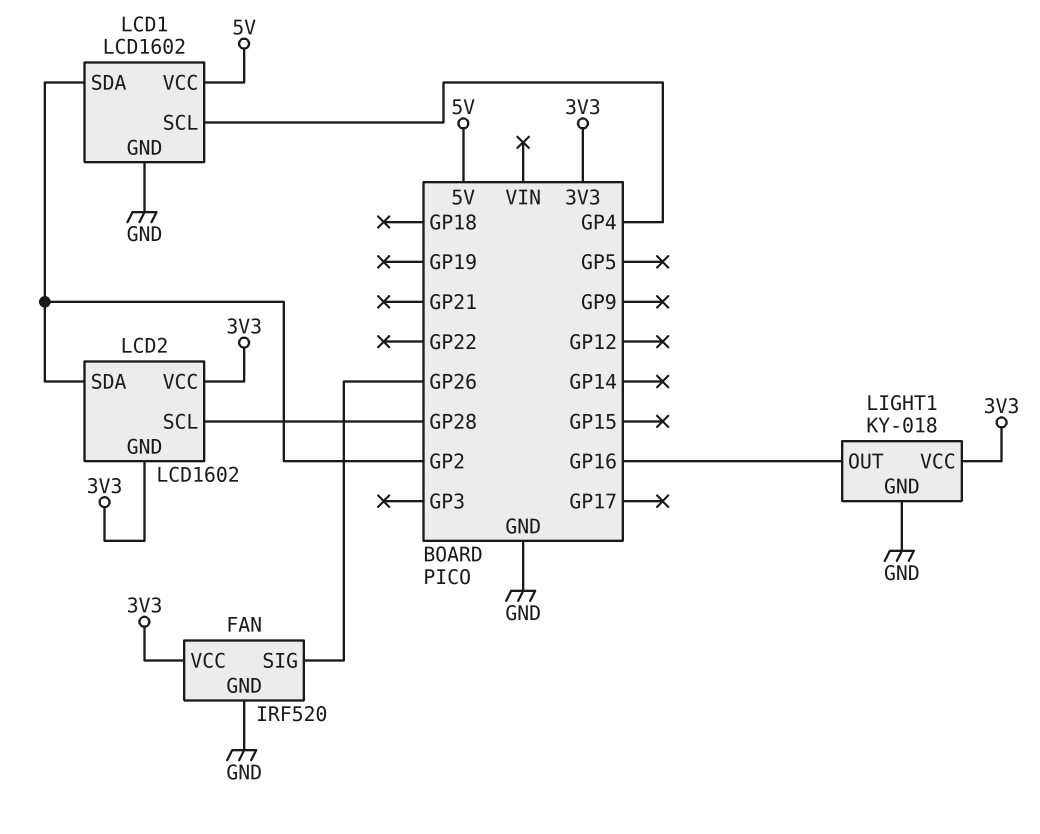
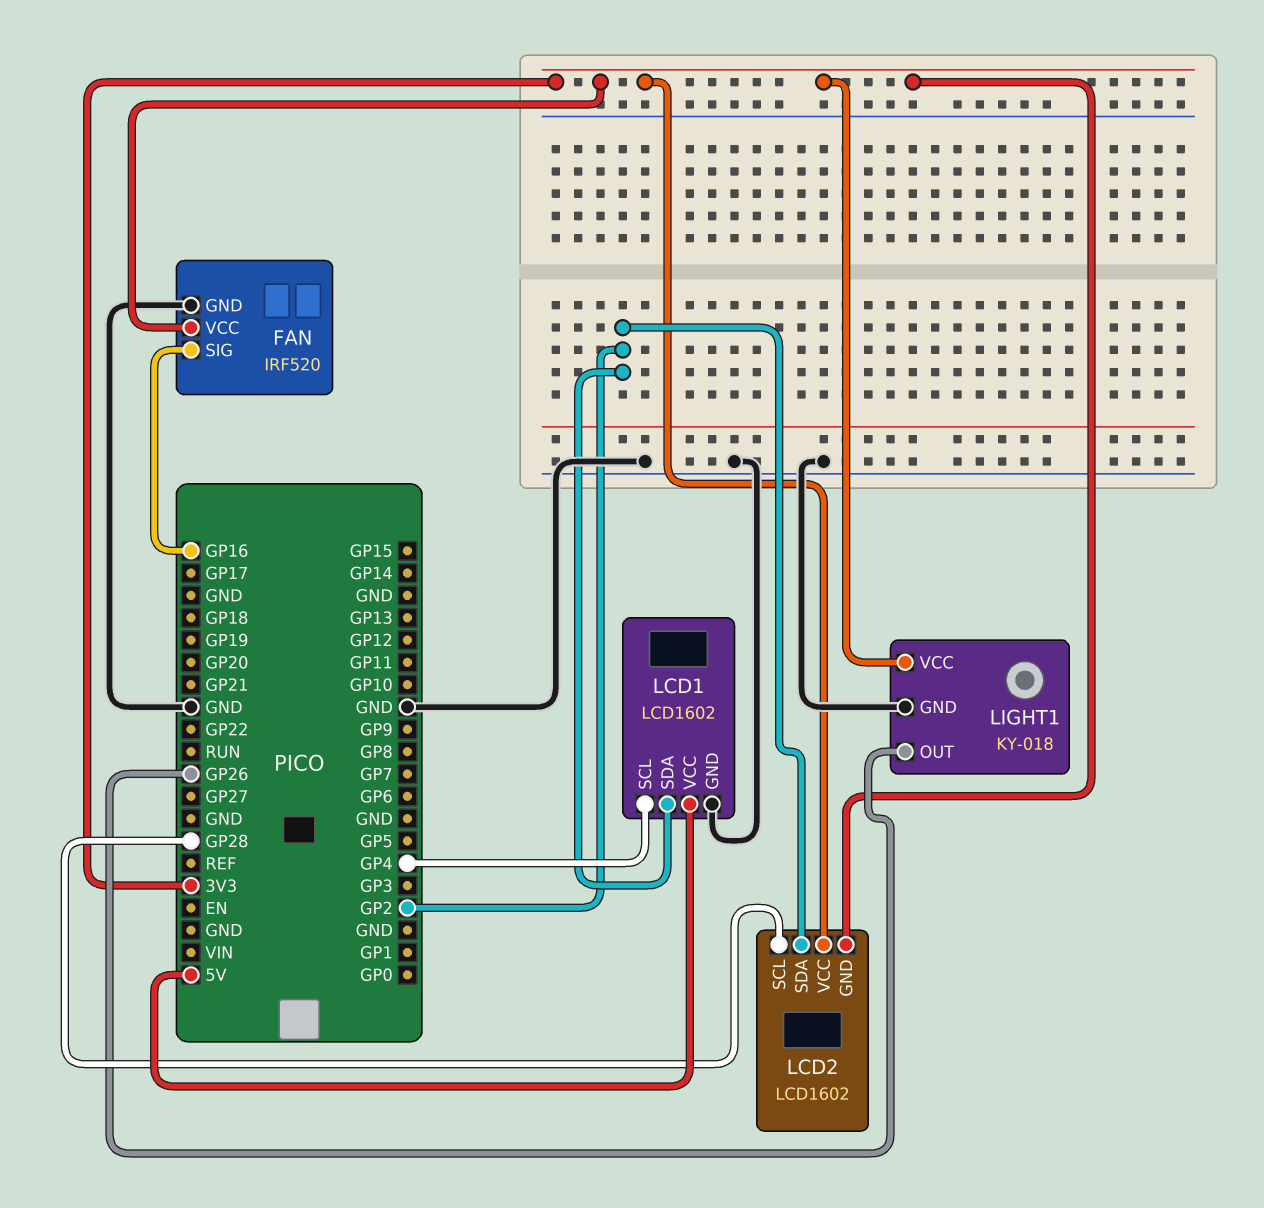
FAN pin SIG: GP26 -> GP16
LIGHT1 pin OUT: GP16 -> GP26

